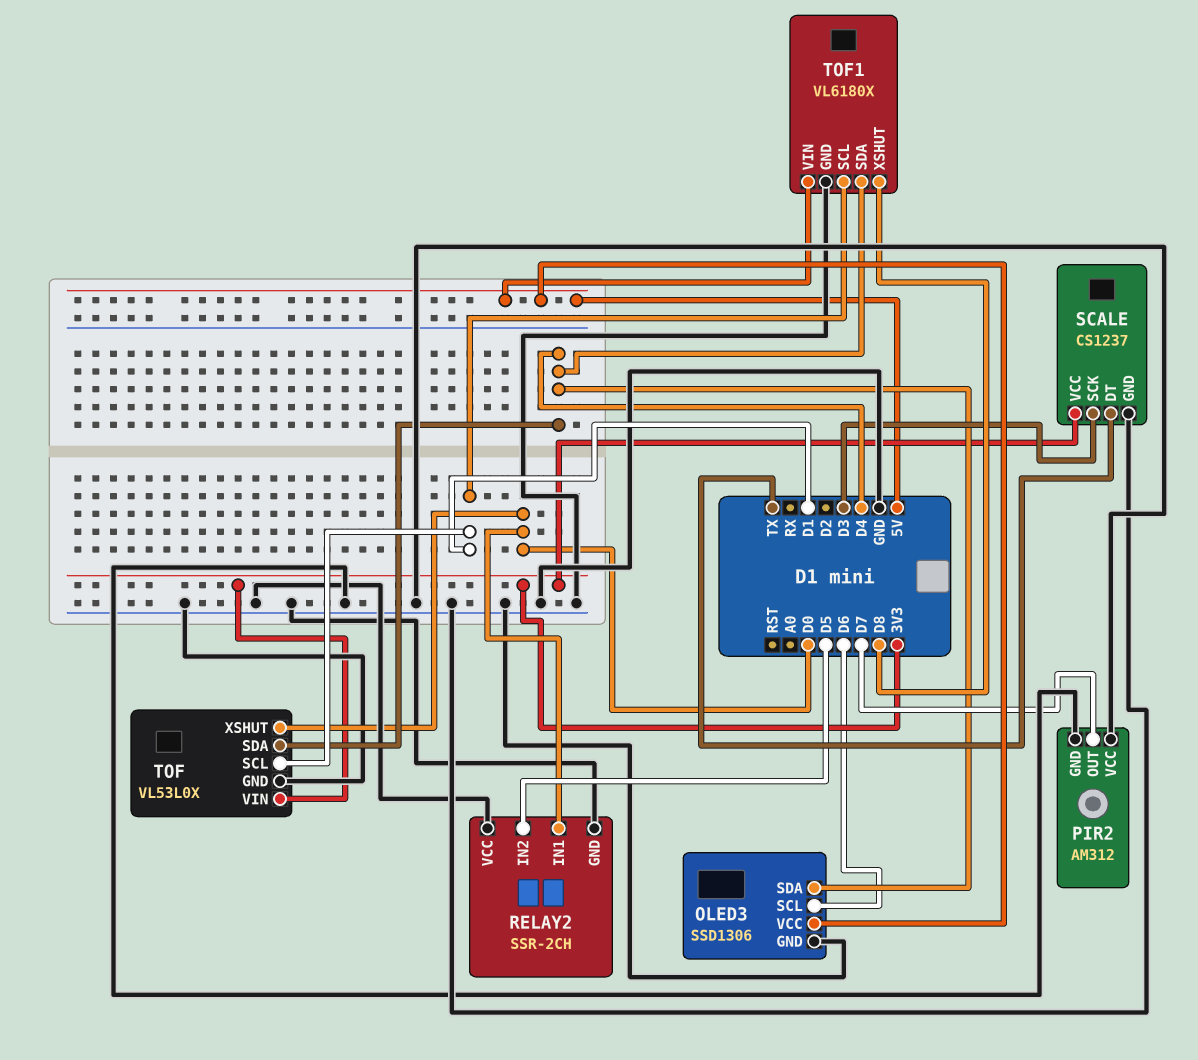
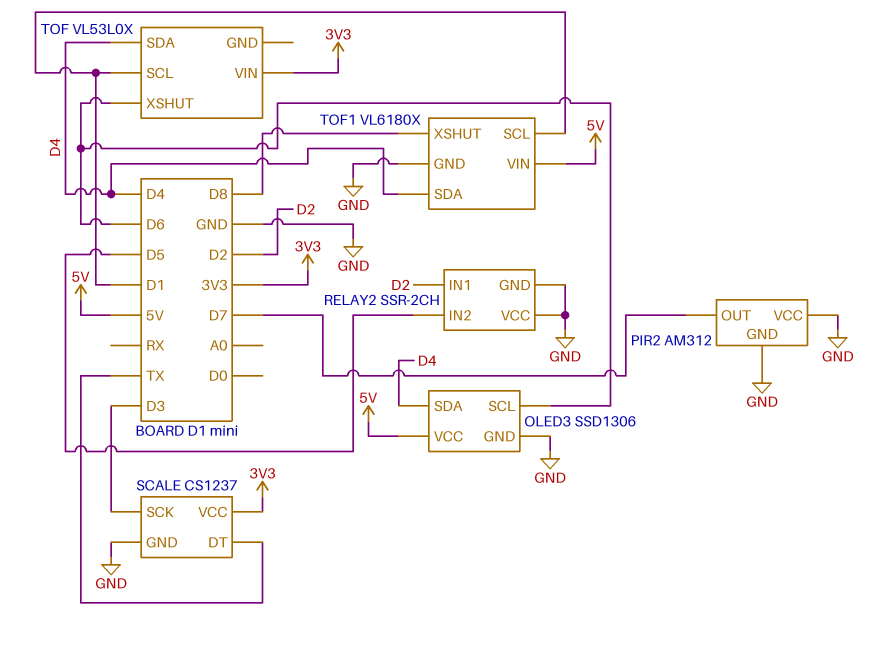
RELAY2 pin IN1: D0 -> D2
TOF pin GND: GND -> none
TOF pin XSHUT: D0 -> D6

